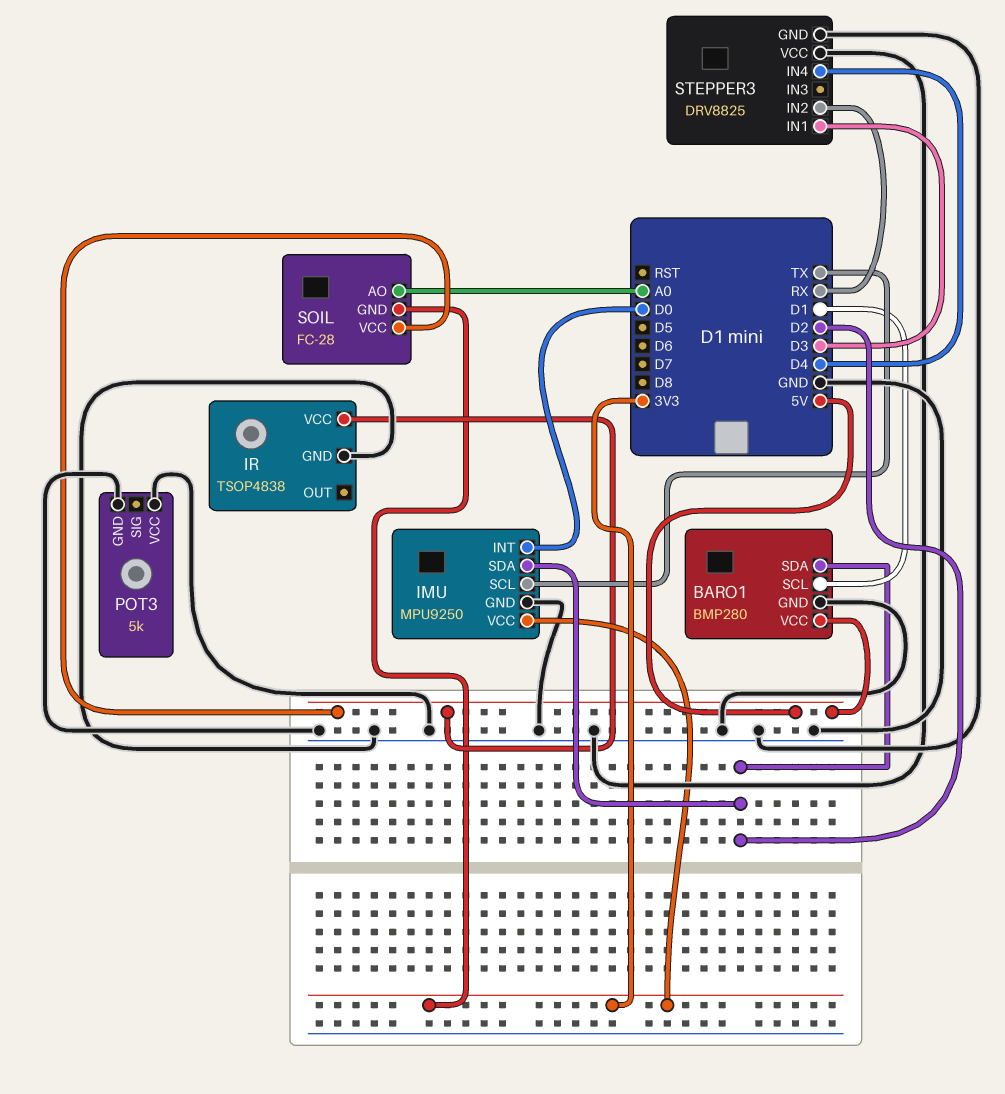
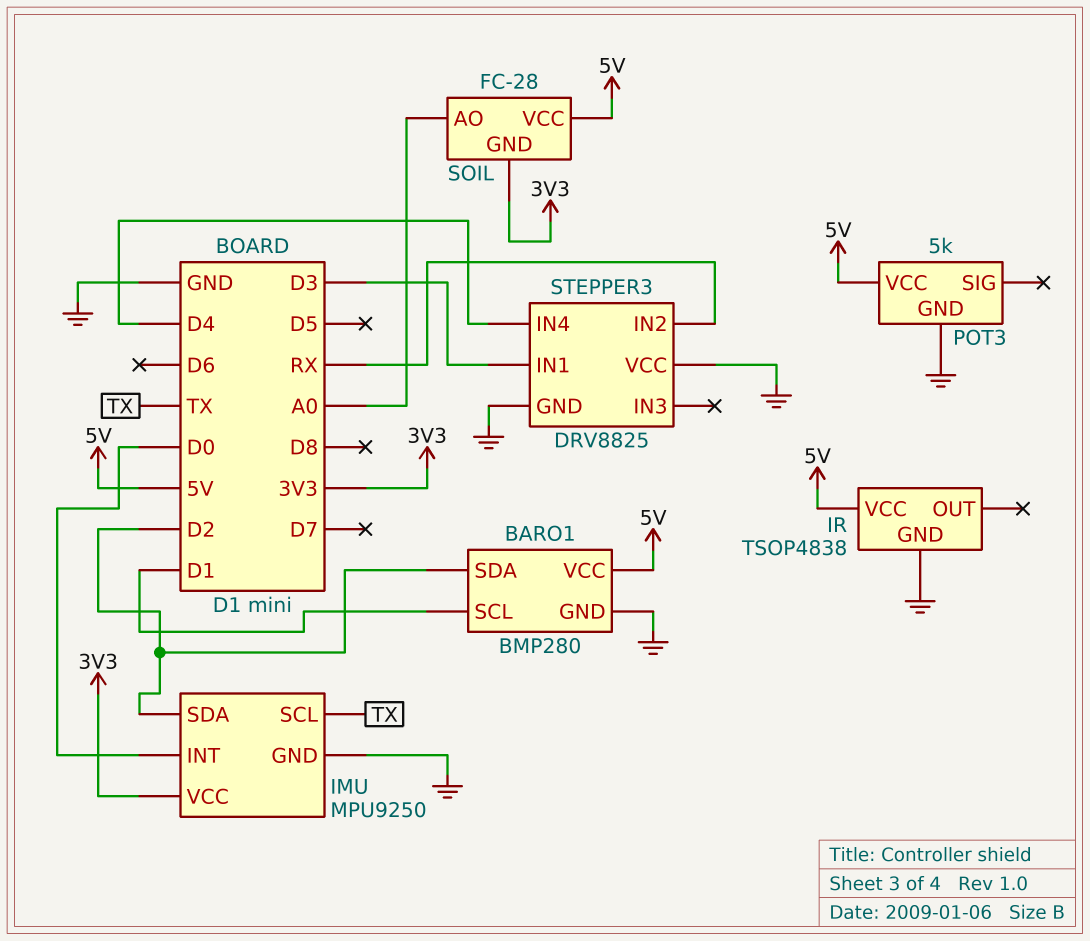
POT3 pin VCC: GND -> 5V

